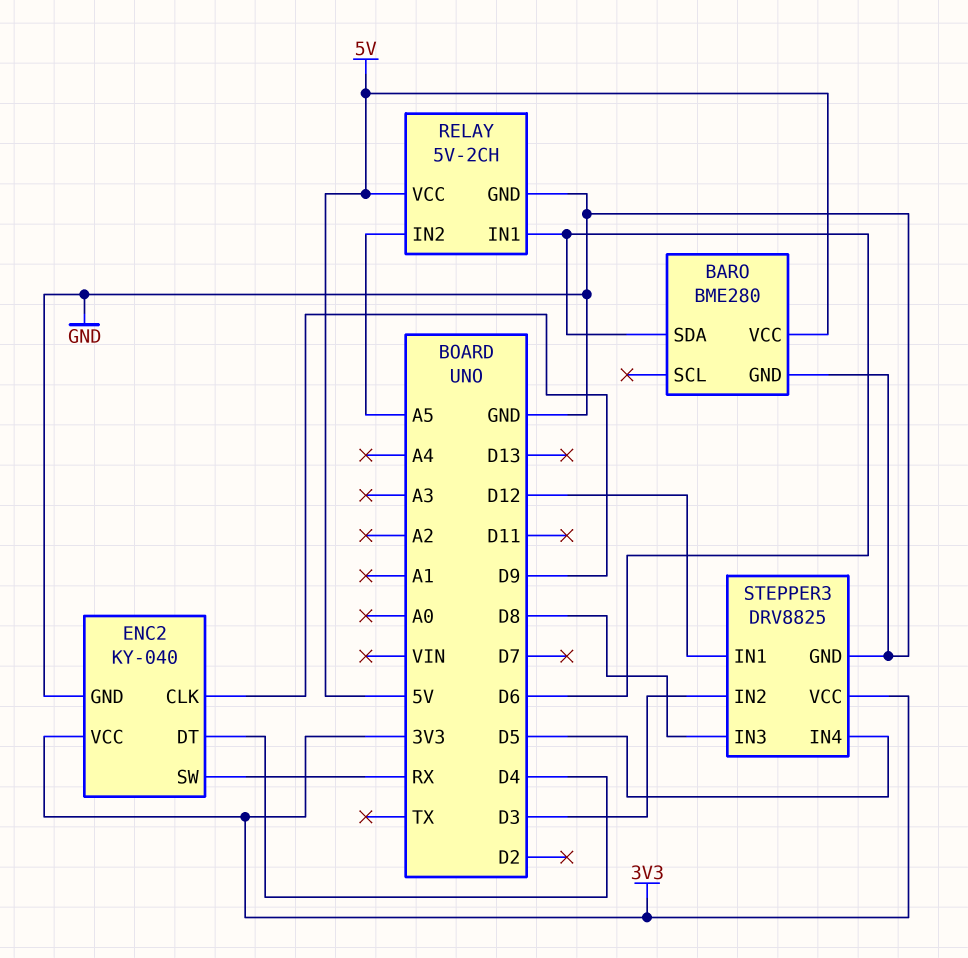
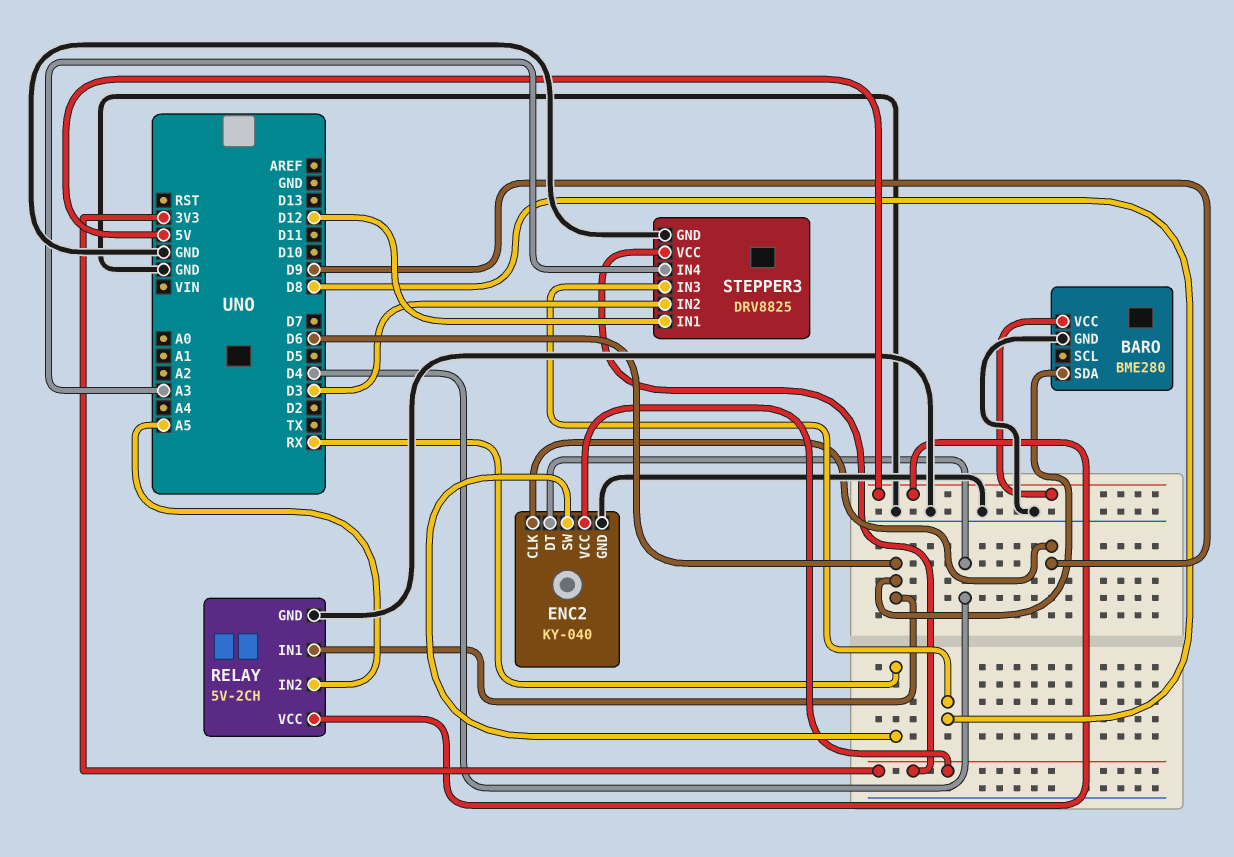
STEPPER3 pin IN4: D5 -> A3

